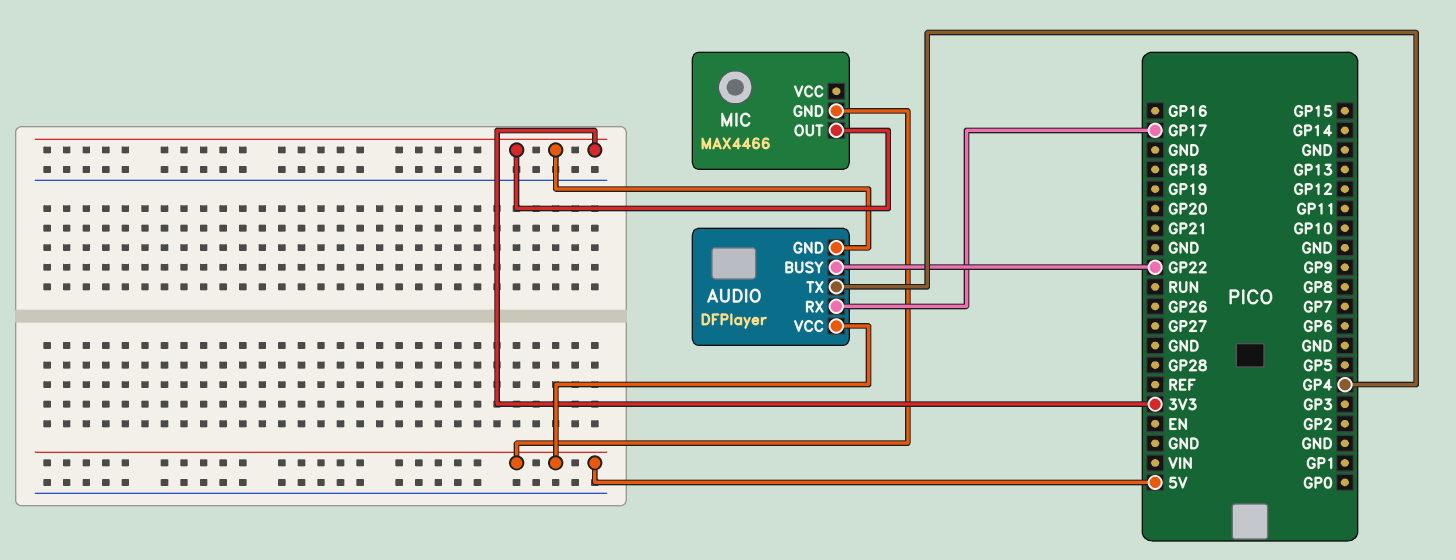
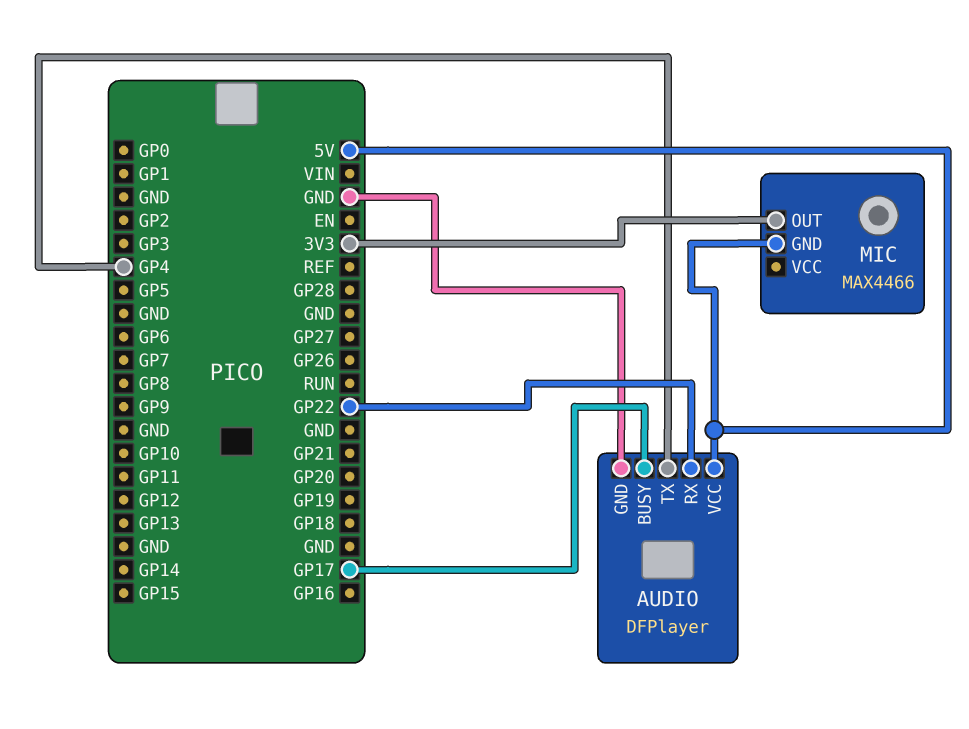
AUDIO pin BUSY: GP22 -> GP17
AUDIO pin GND: 3V3 -> GND
AUDIO pin RX: GP17 -> GP22

